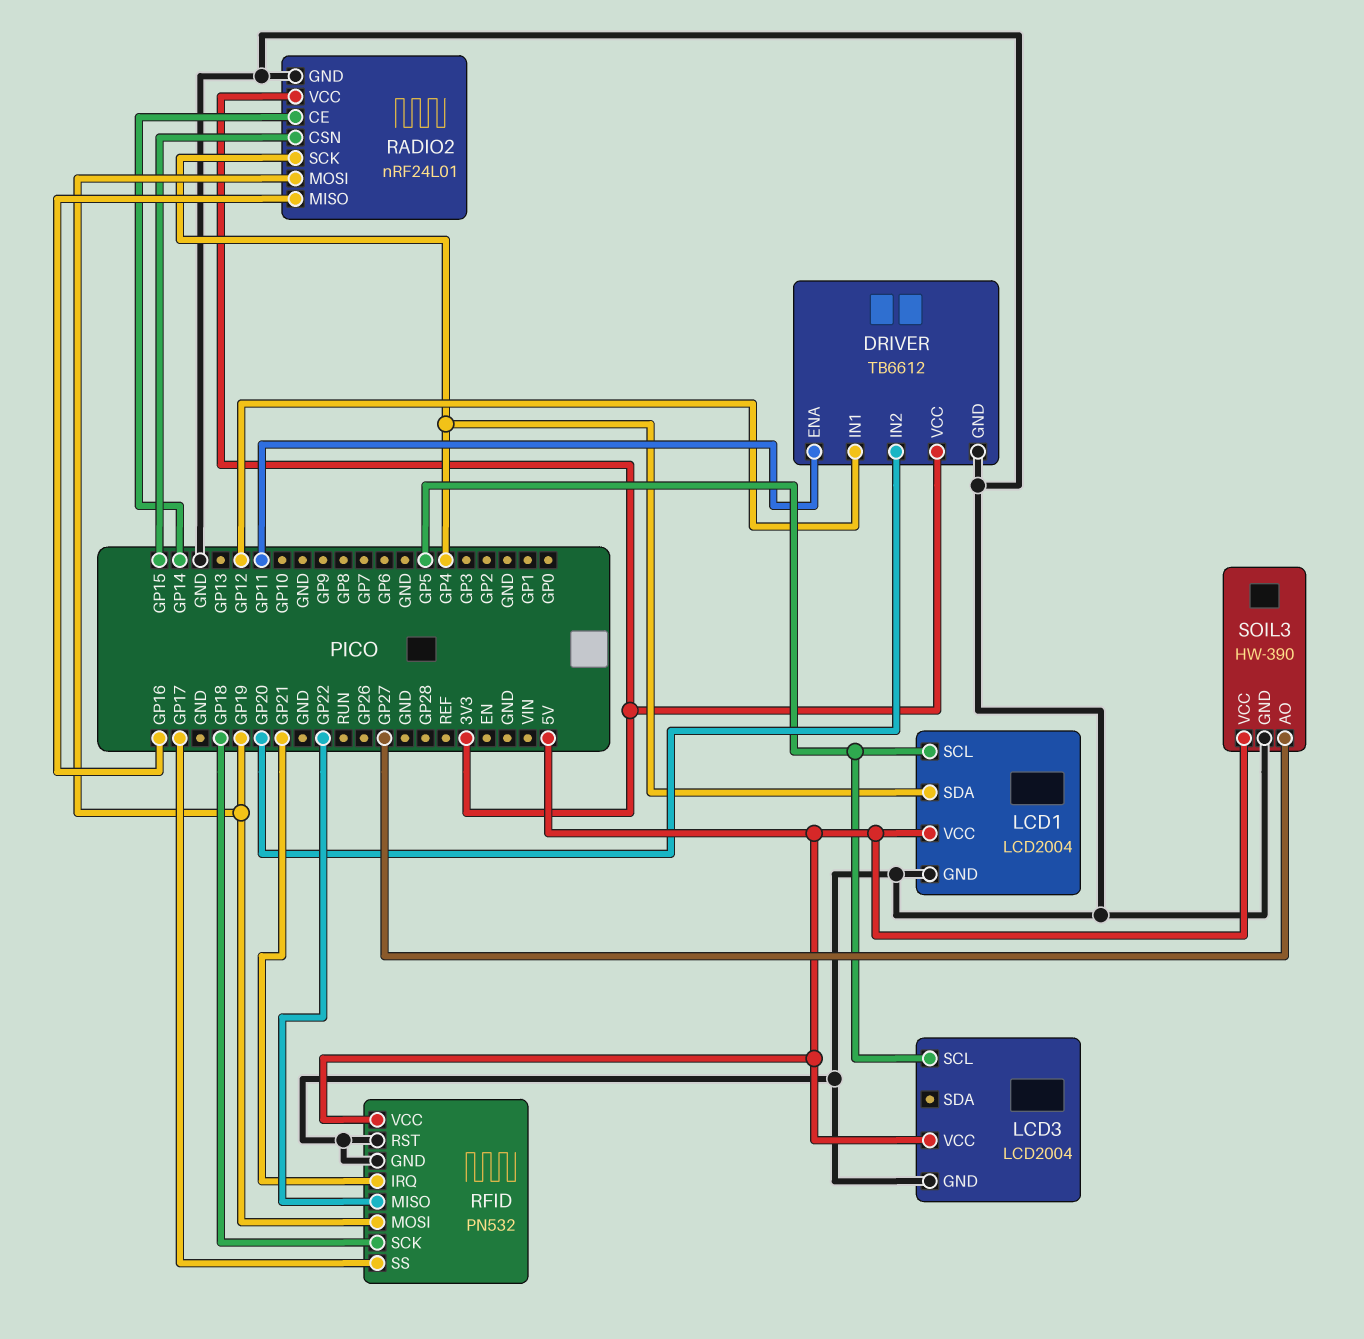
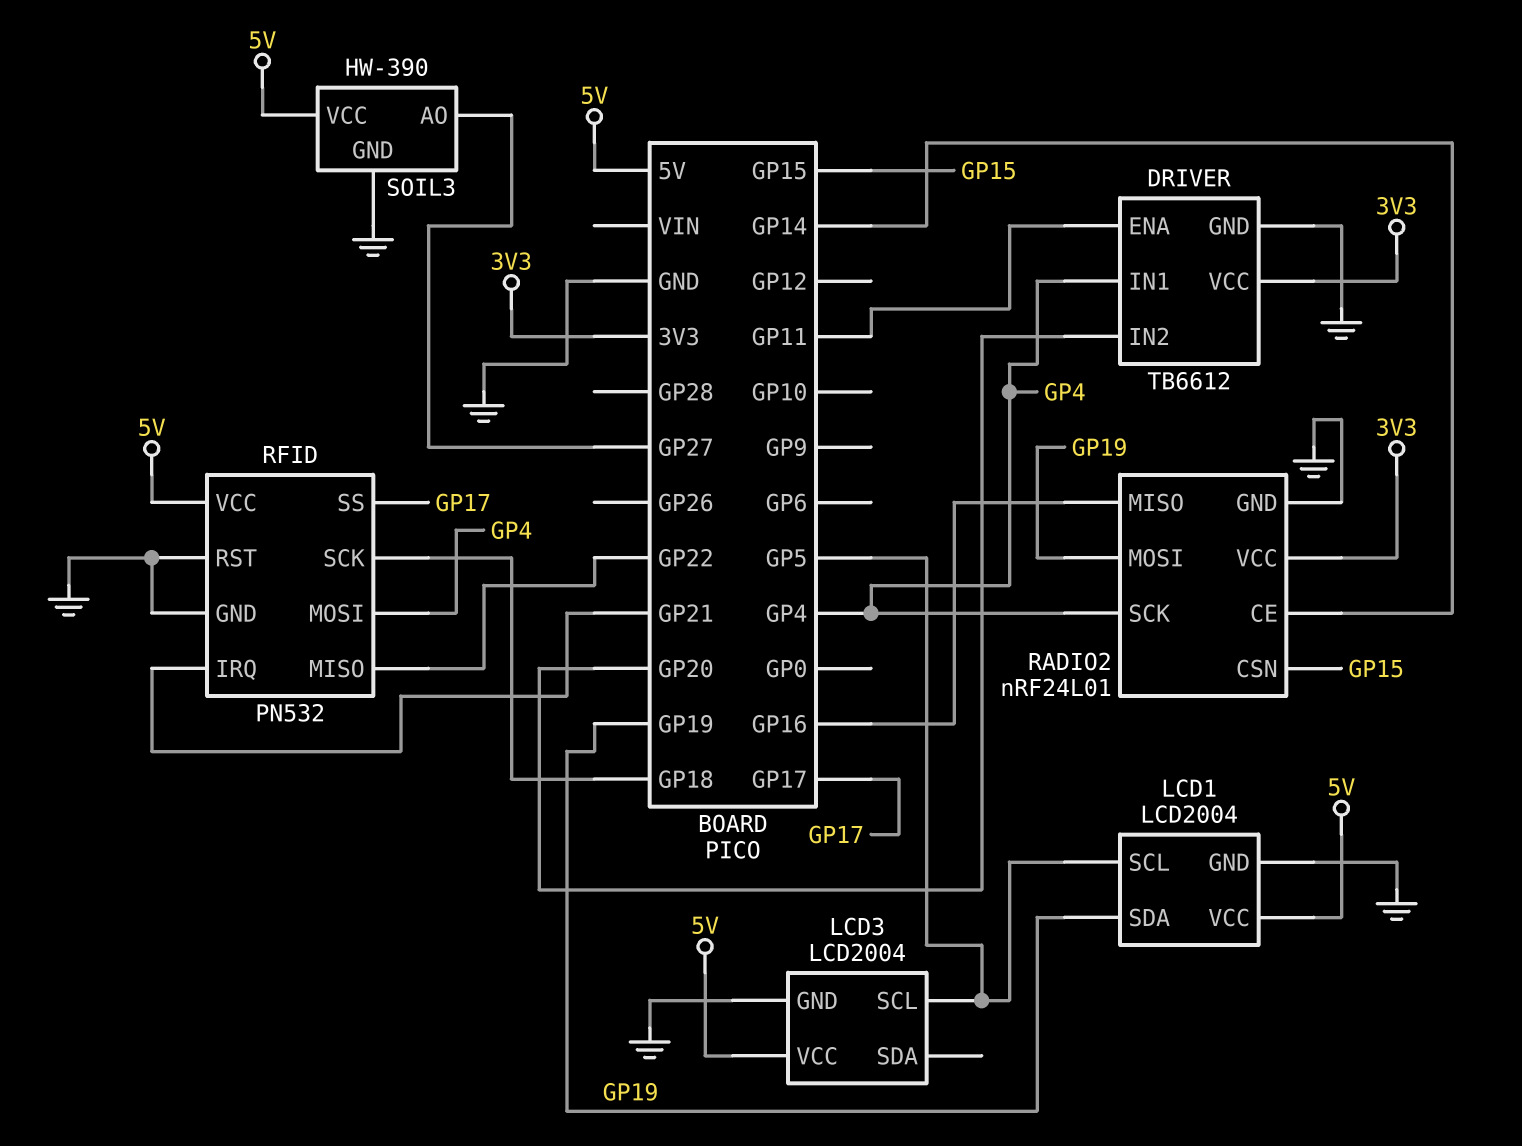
DRIVER pin IN1: GP12 -> GP4
LCD1 pin SDA: GP4 -> GP19
RFID pin MOSI: GP19 -> GP4

